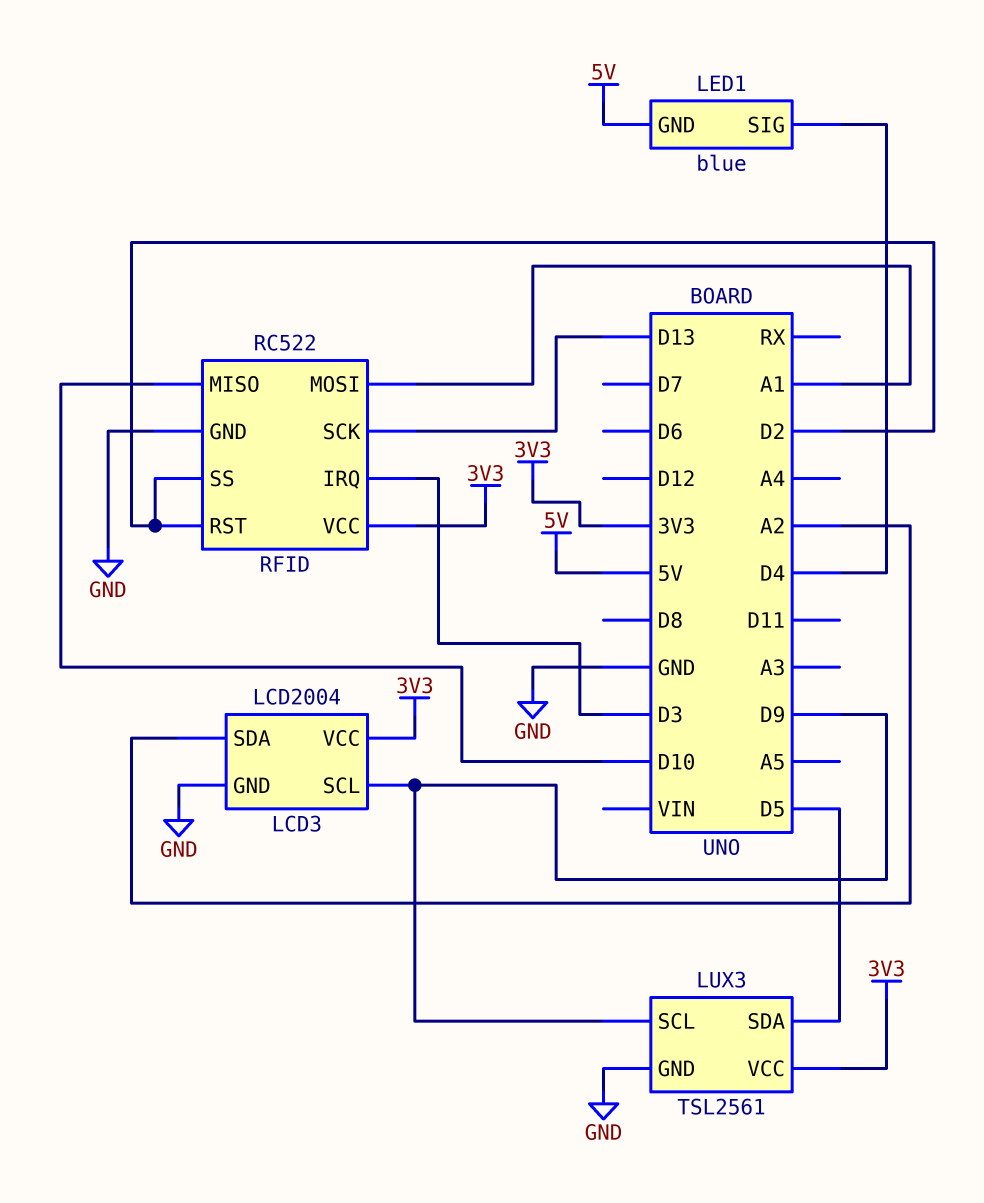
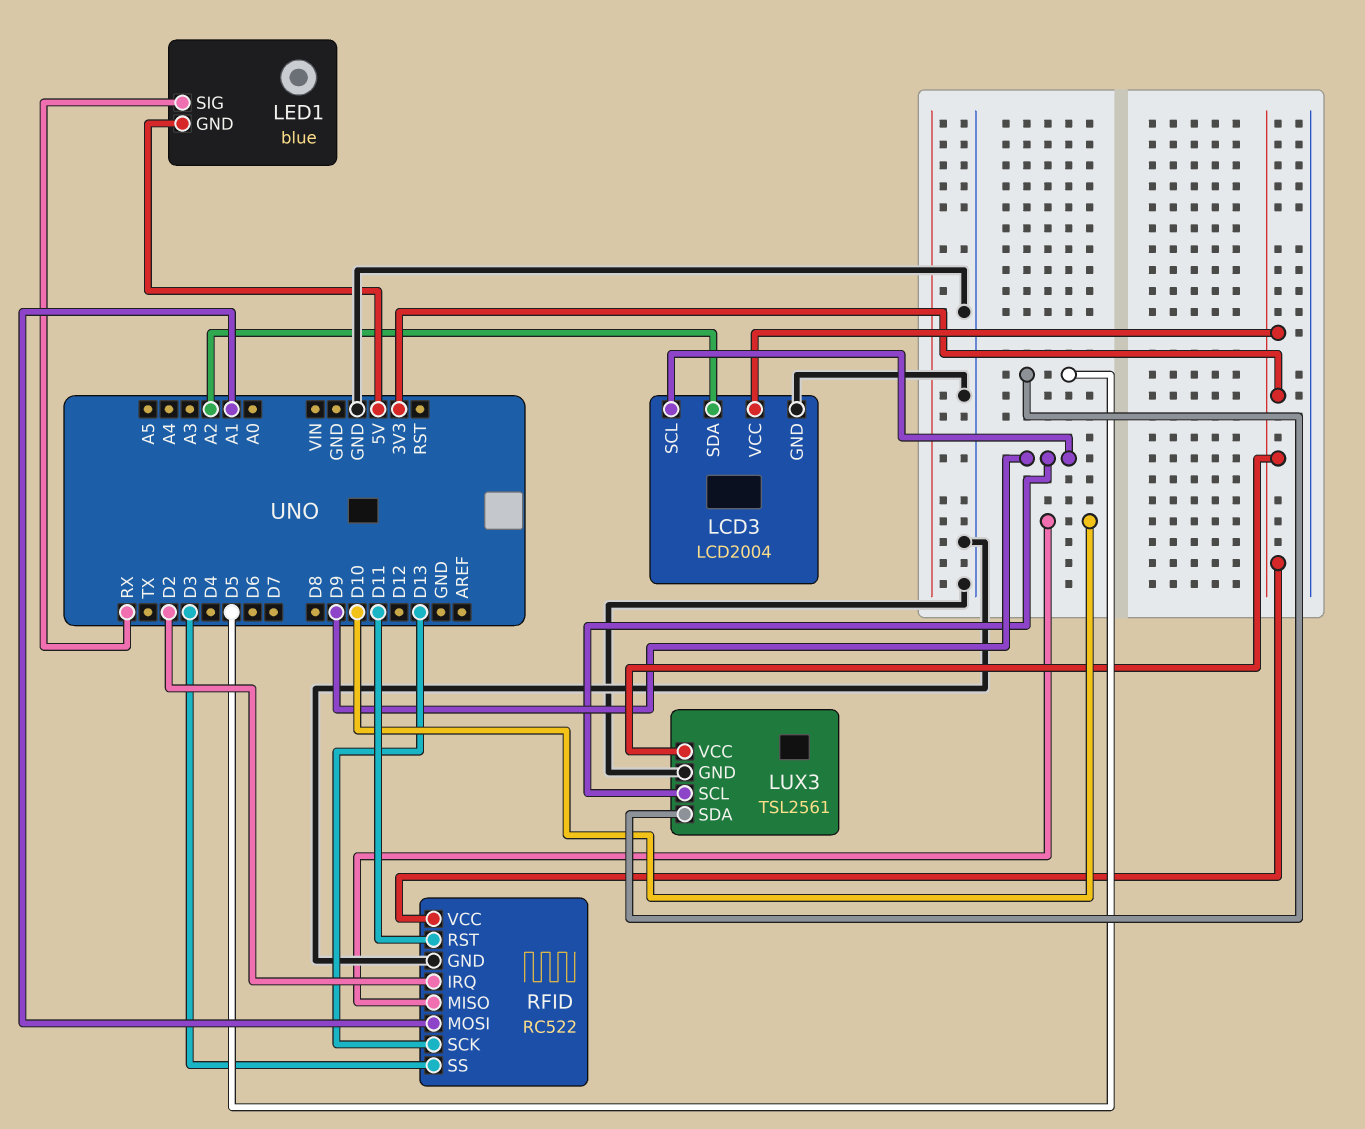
LED1 pin SIG: D4 -> RX
RFID pin IRQ: D3 -> D2
RFID pin RST: D2 -> D11
RFID pin SS: D2 -> D3

